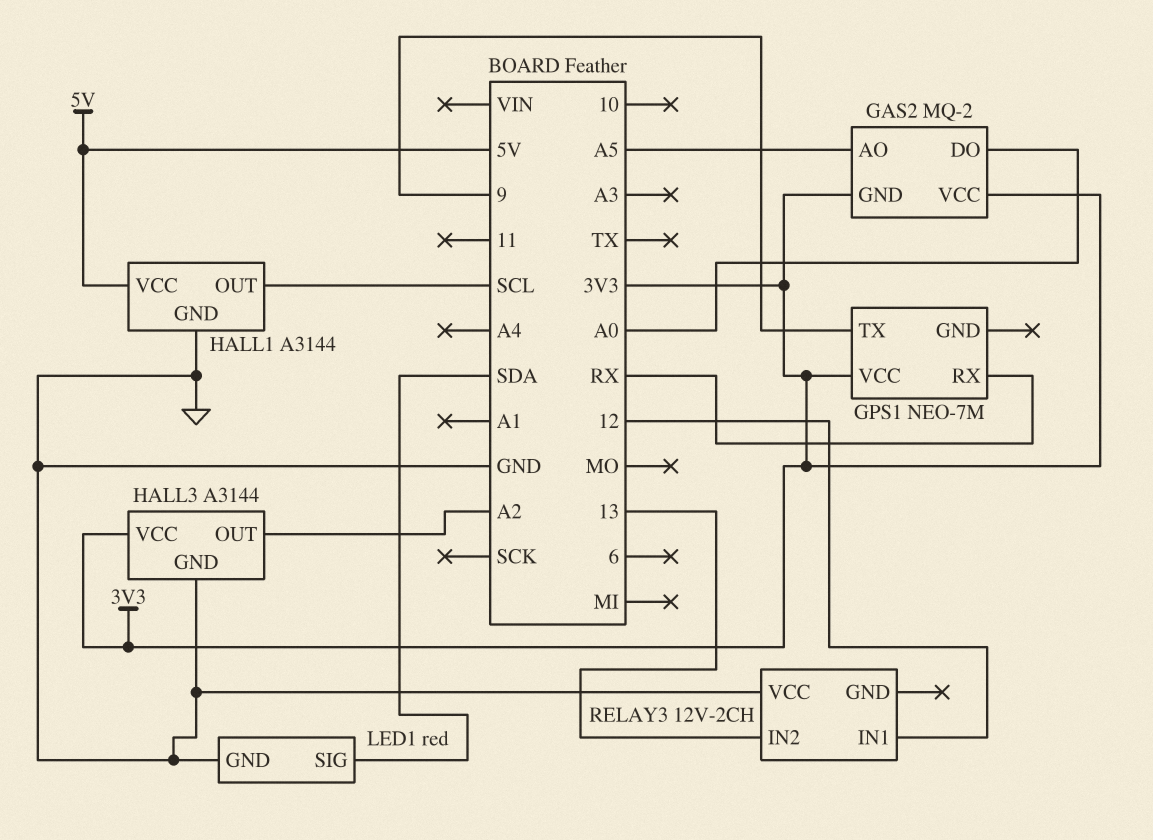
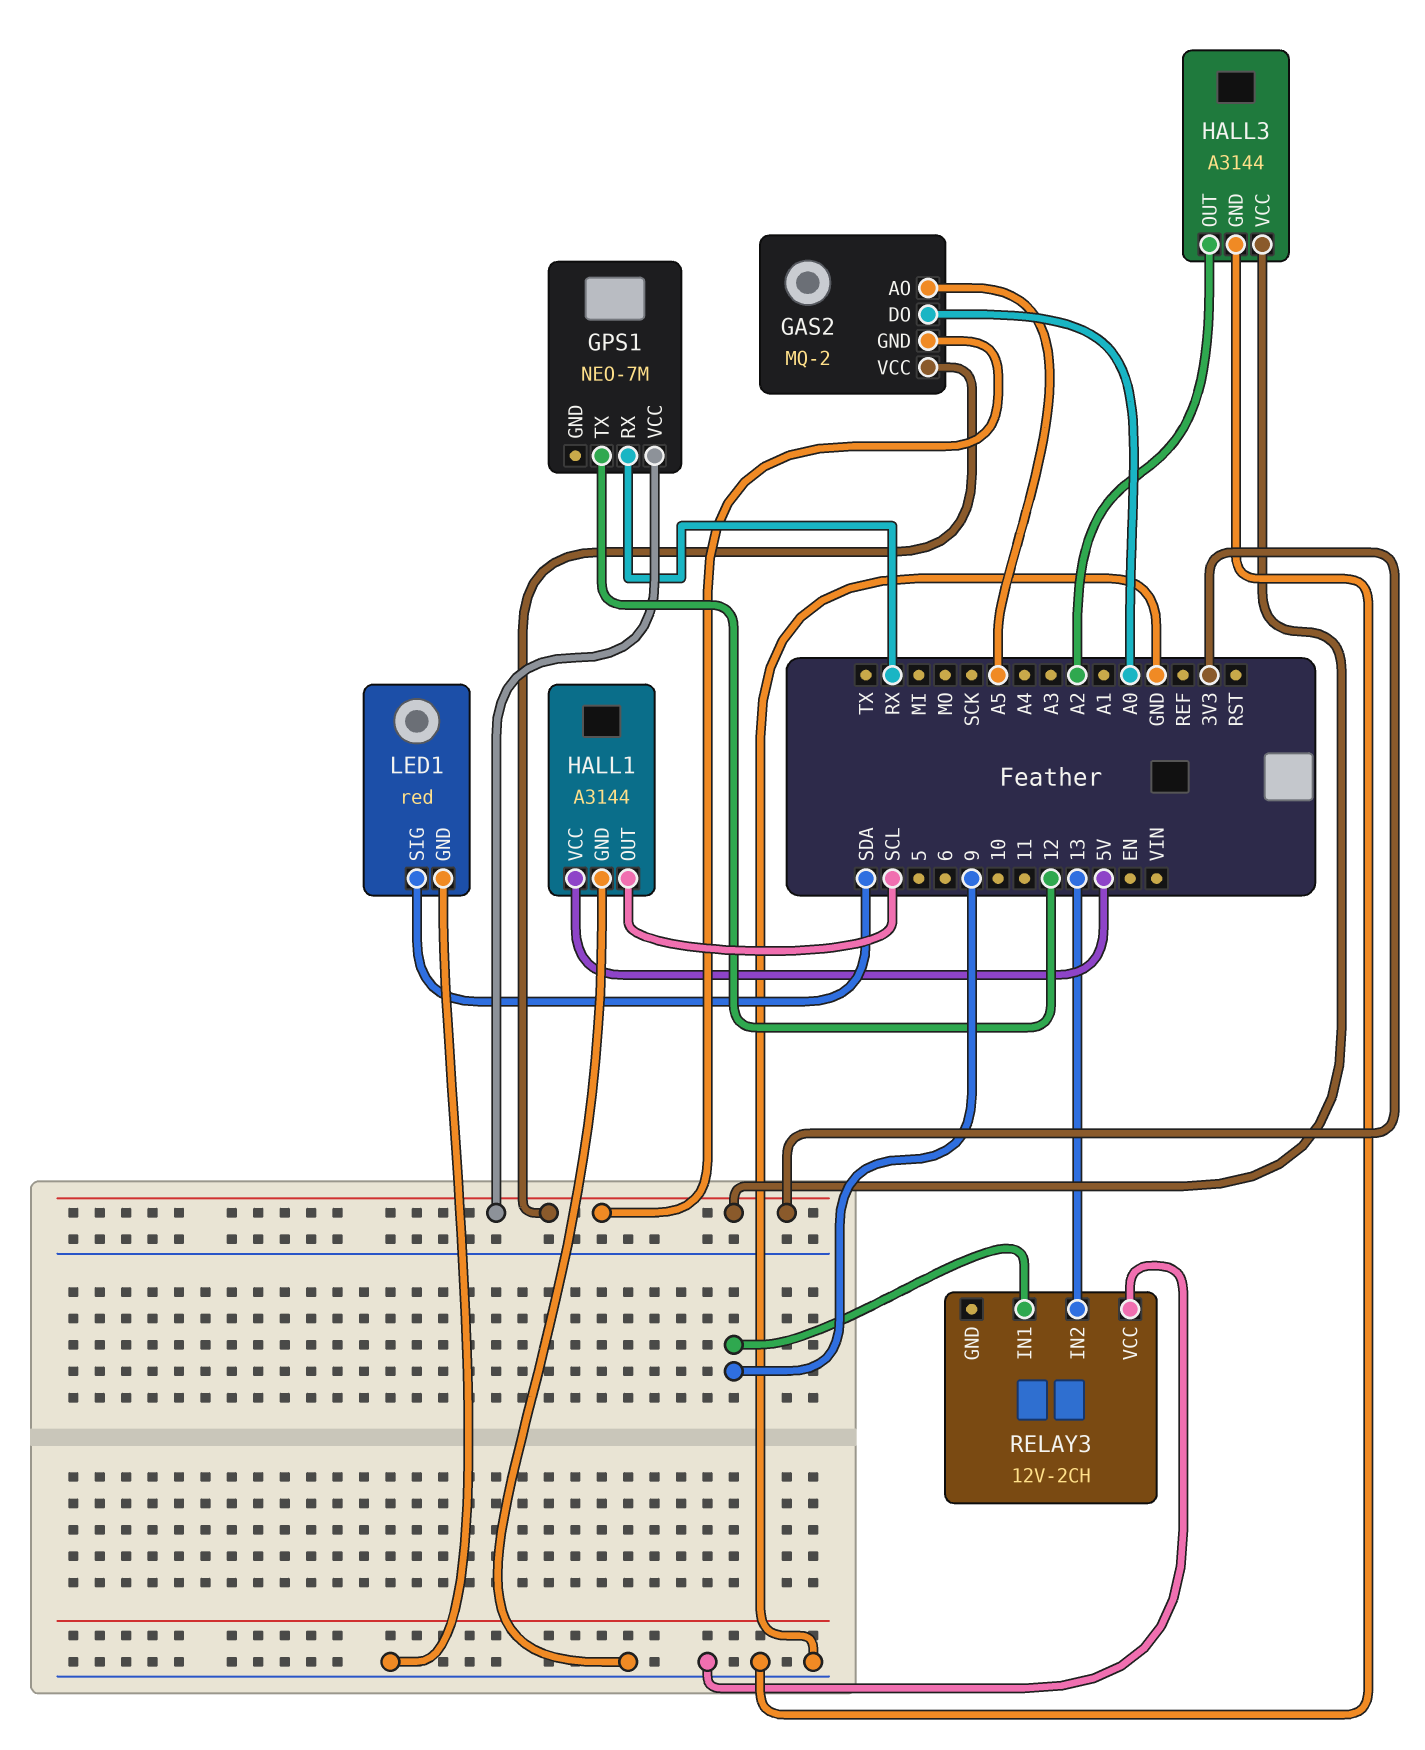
GPS1 pin TX: 9 -> 12
RELAY3 pin IN1: 12 -> 9

